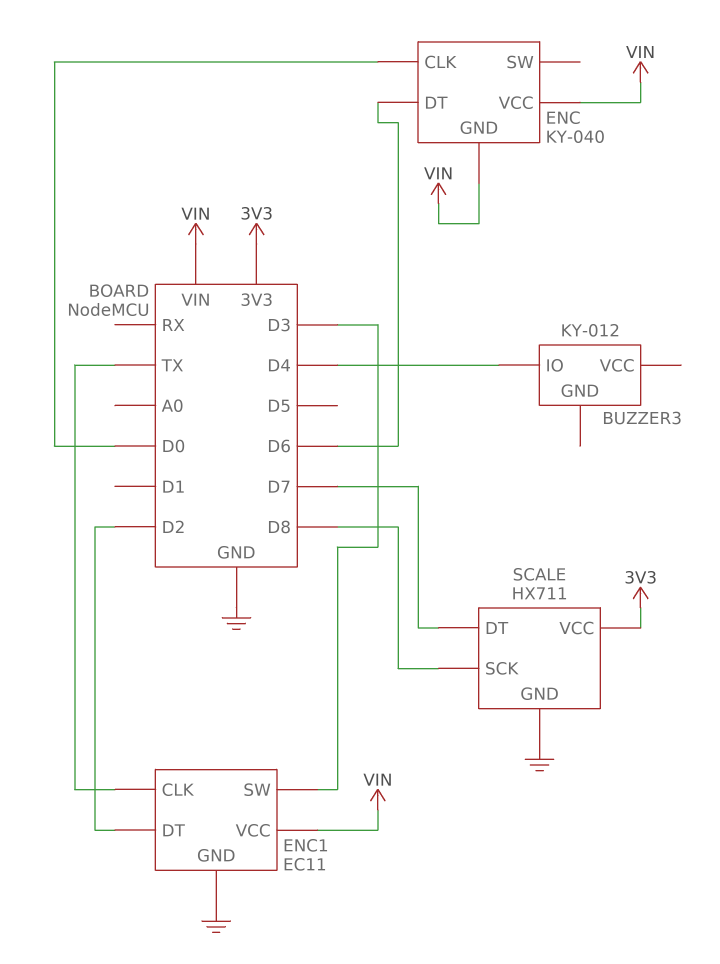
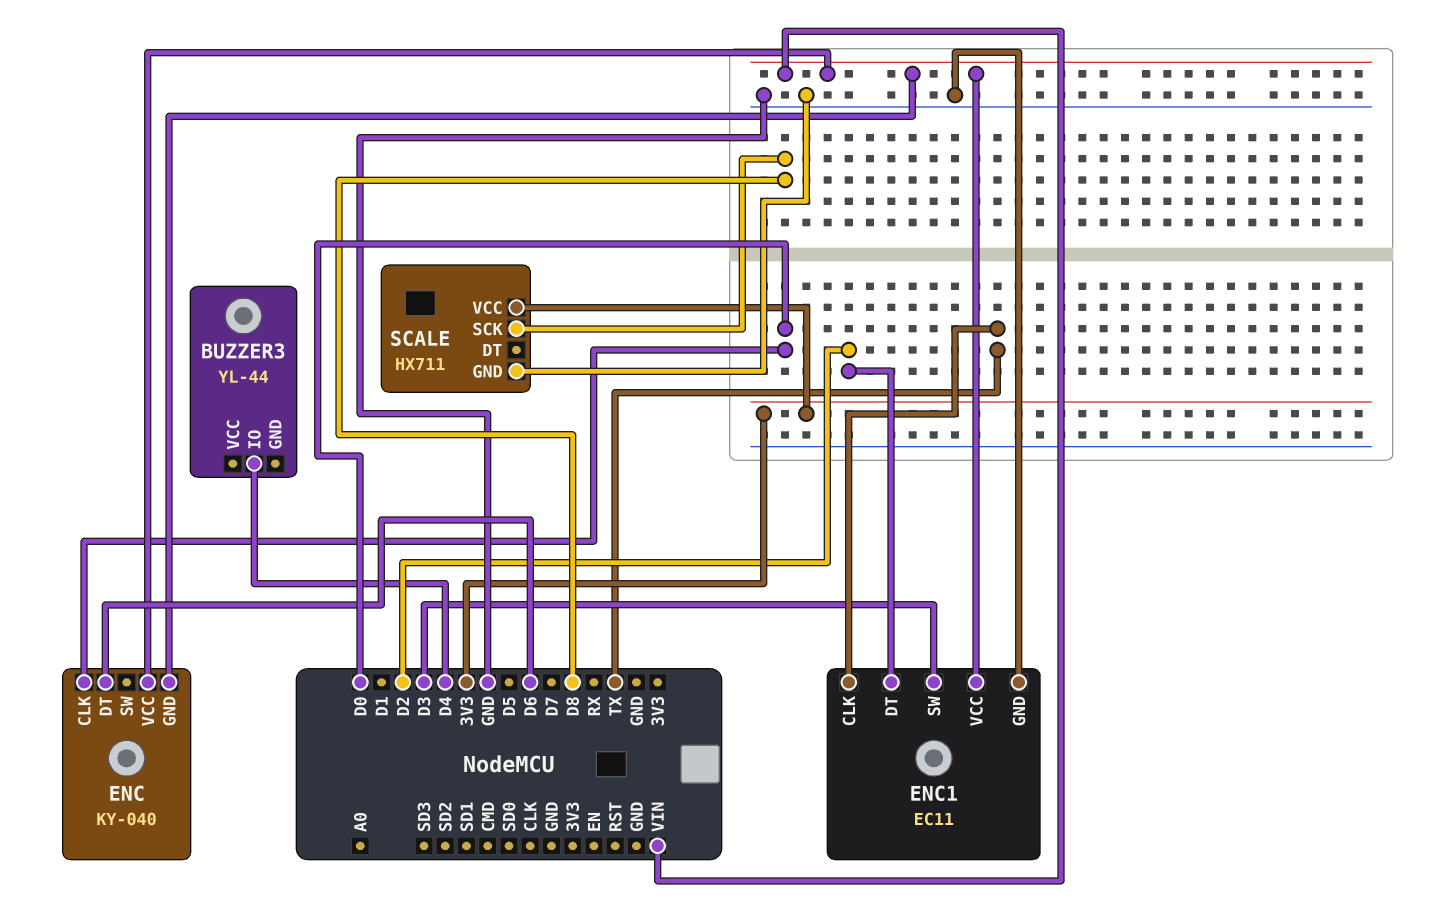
BUZZER3: KY-012 -> YL-44
SCALE pin DT: D7 -> none

